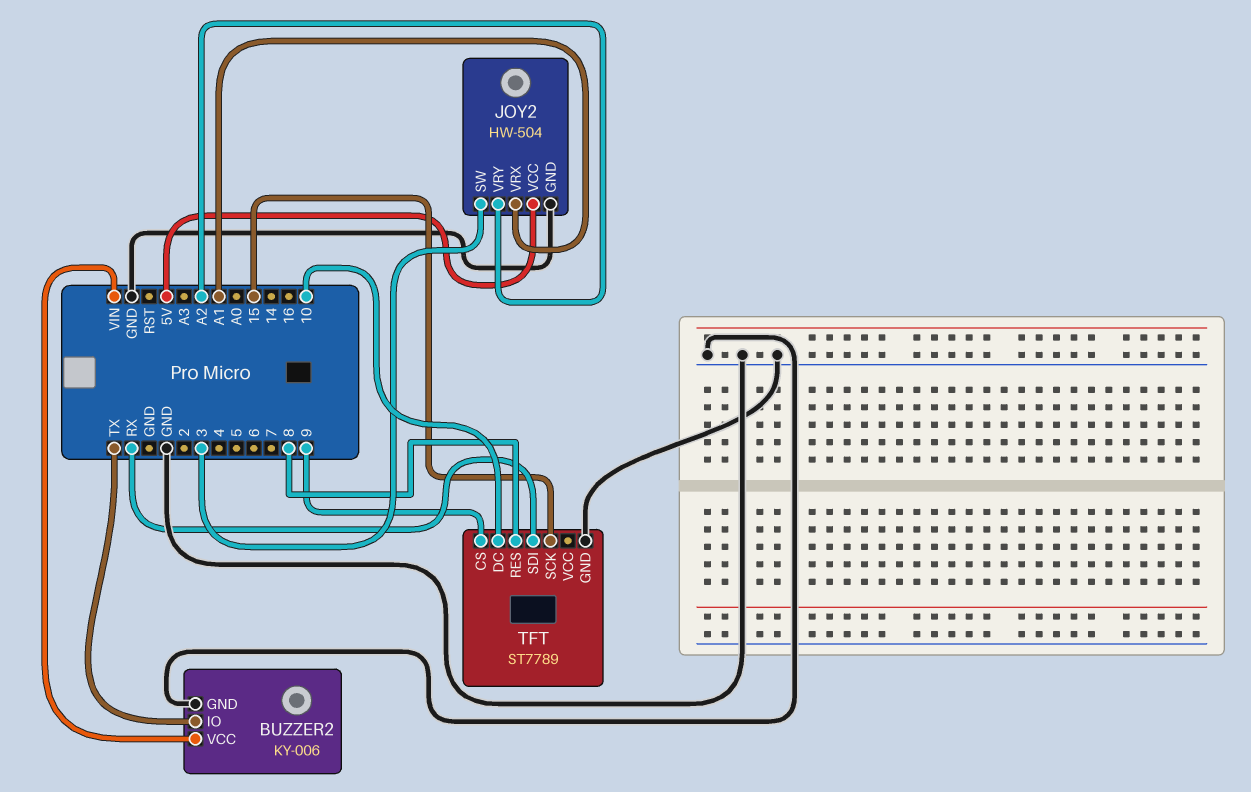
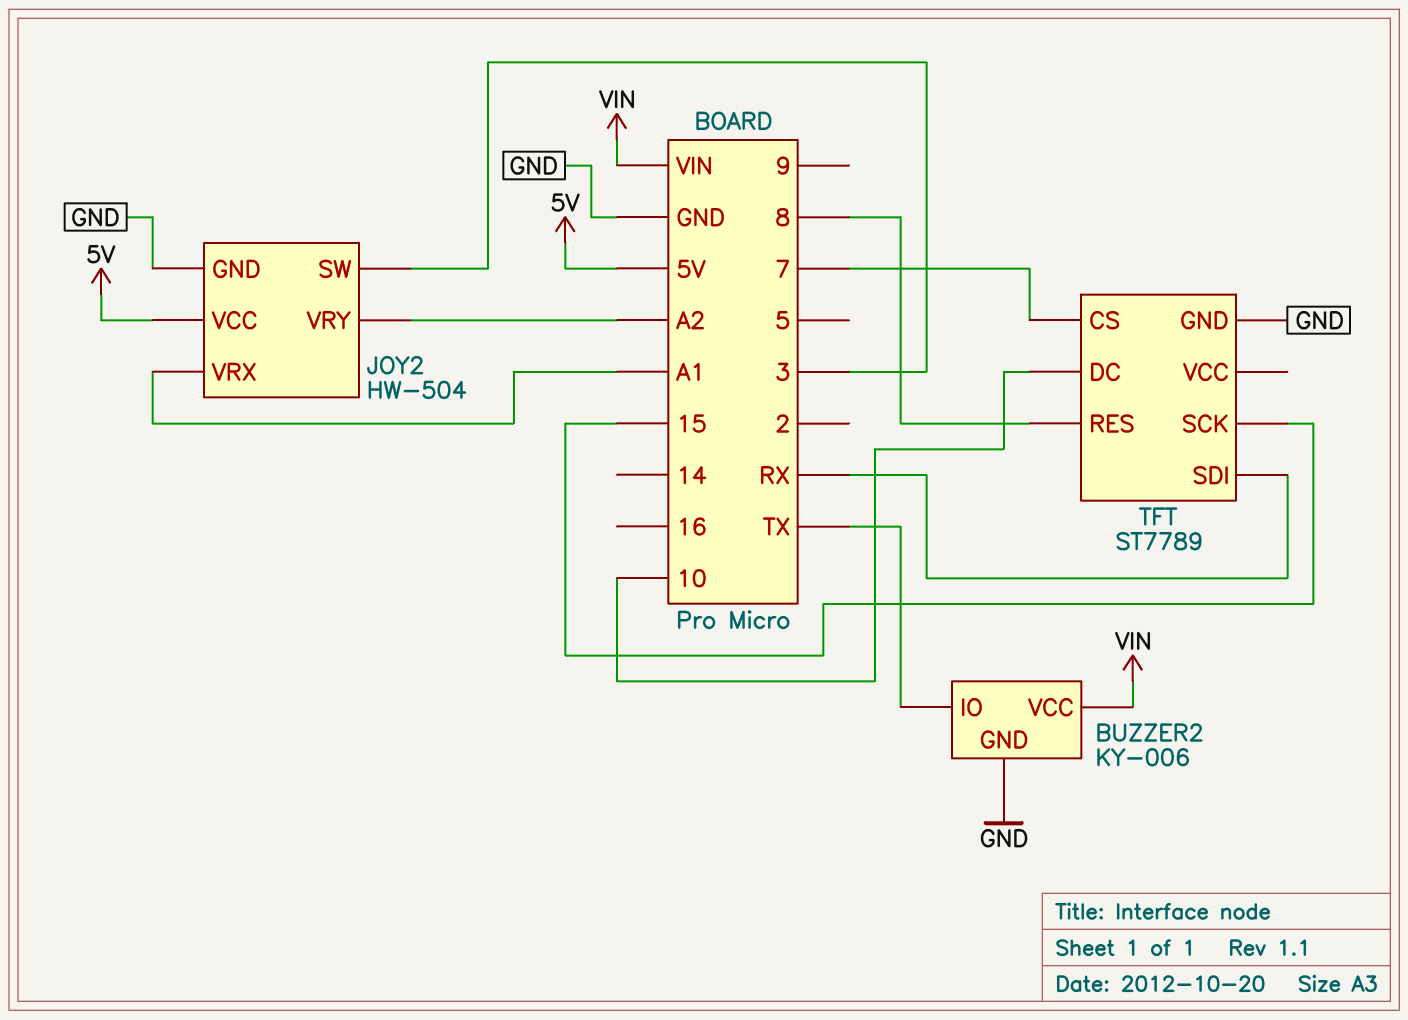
TFT pin CS: 9 -> 7

